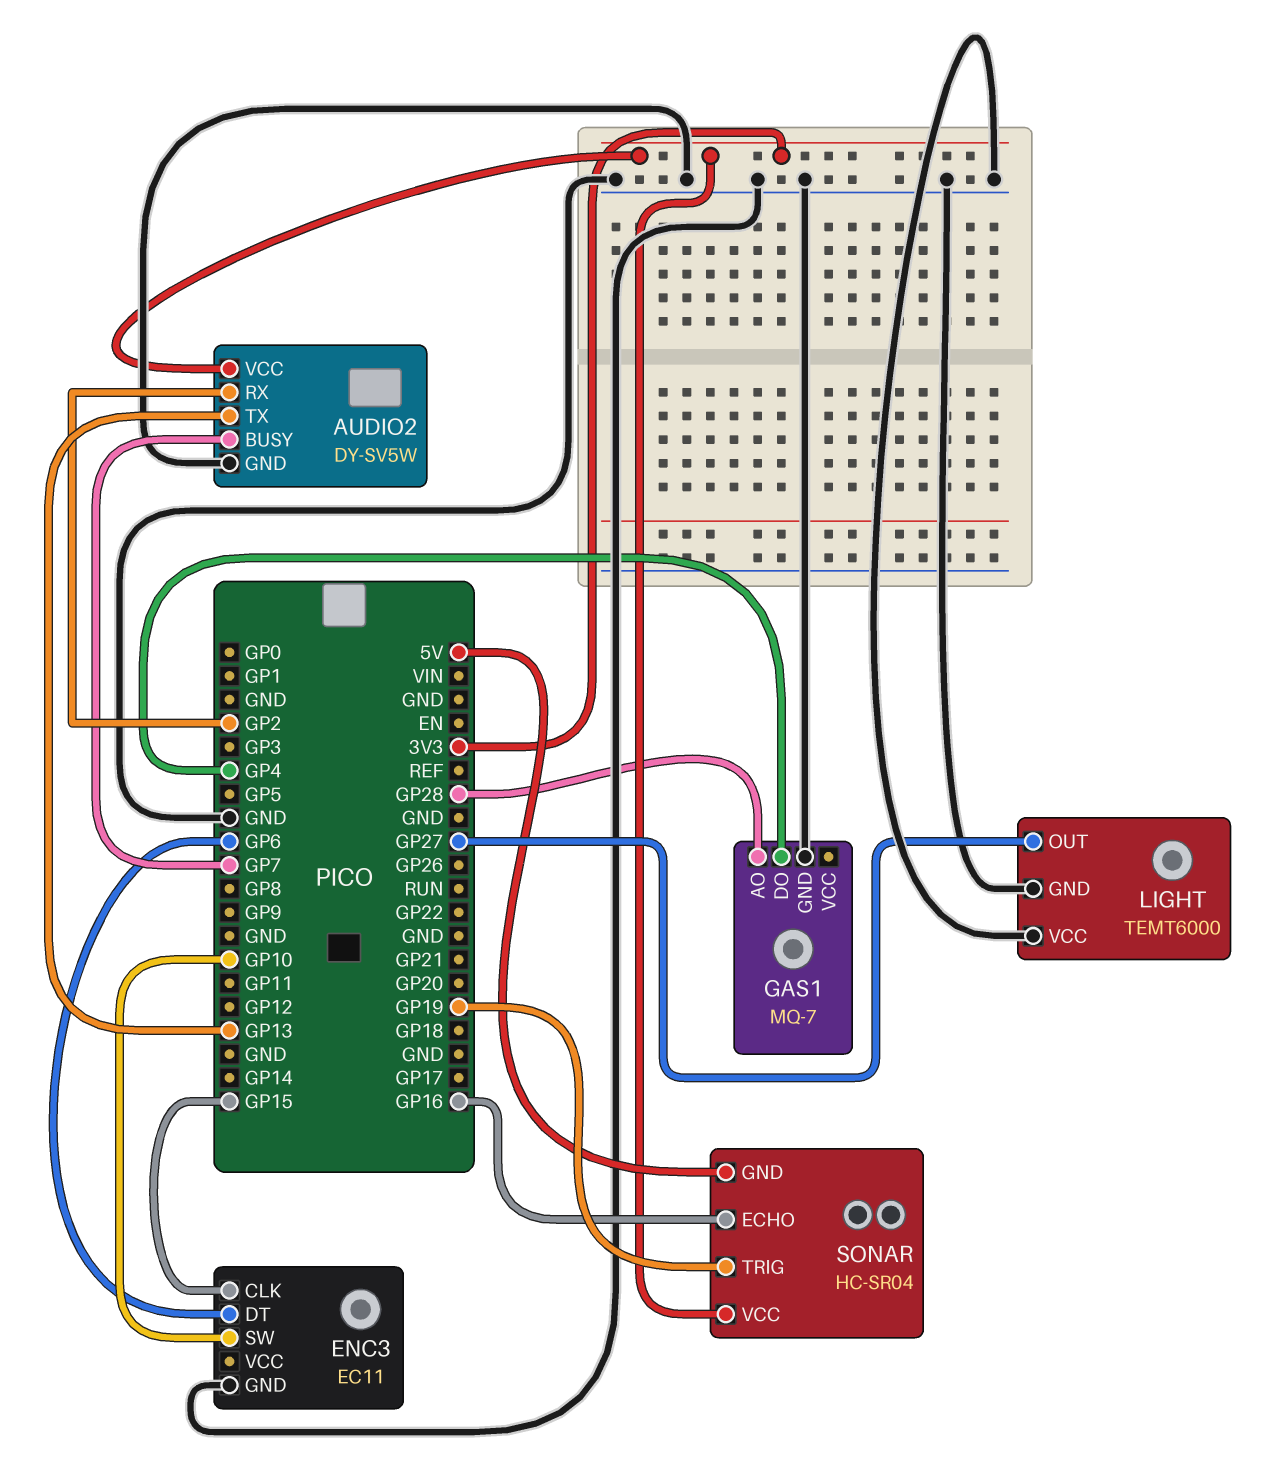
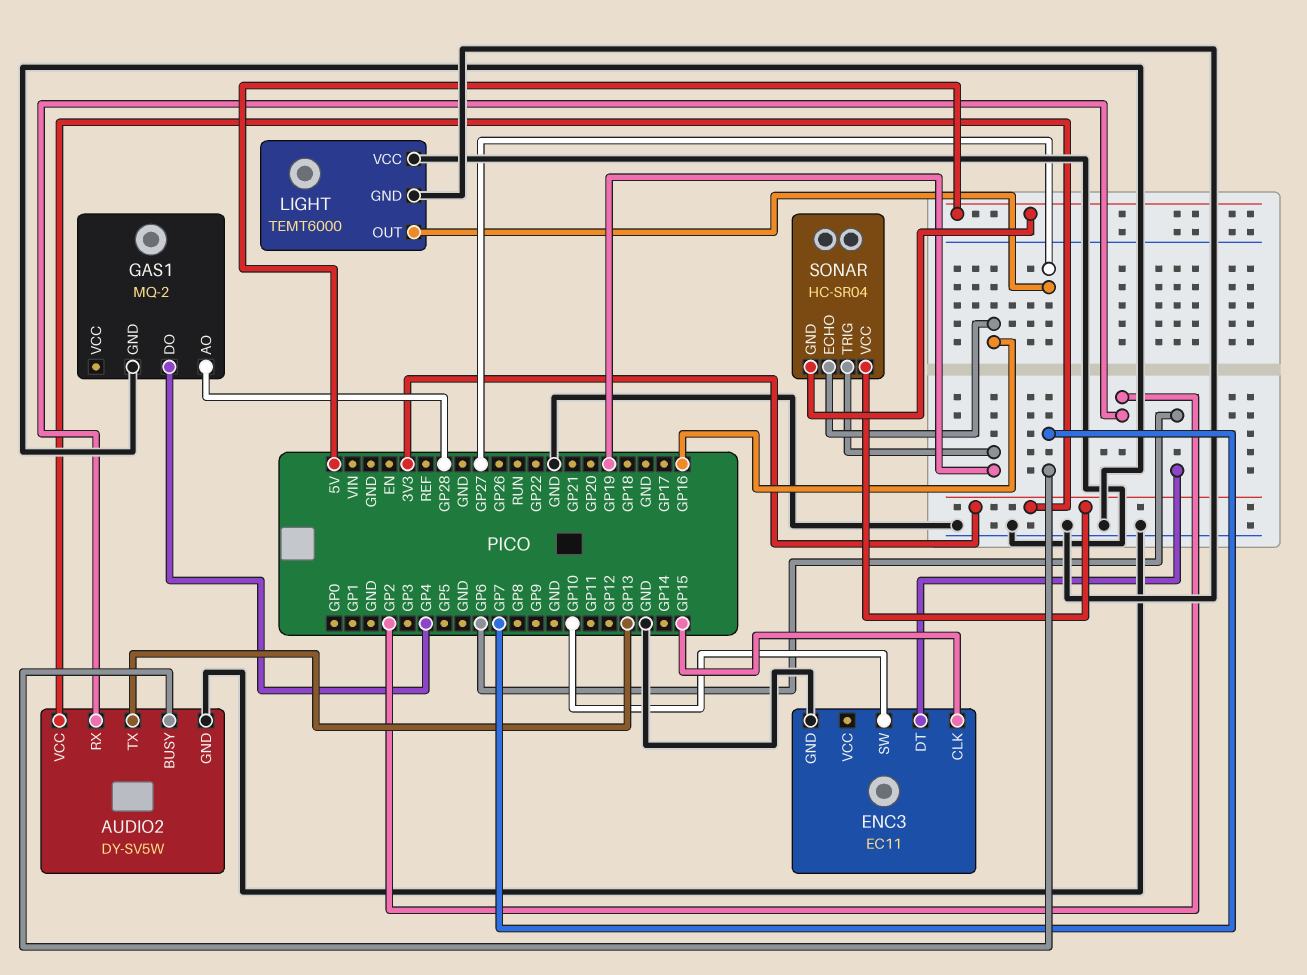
GAS1: MQ-7 -> MQ-2

